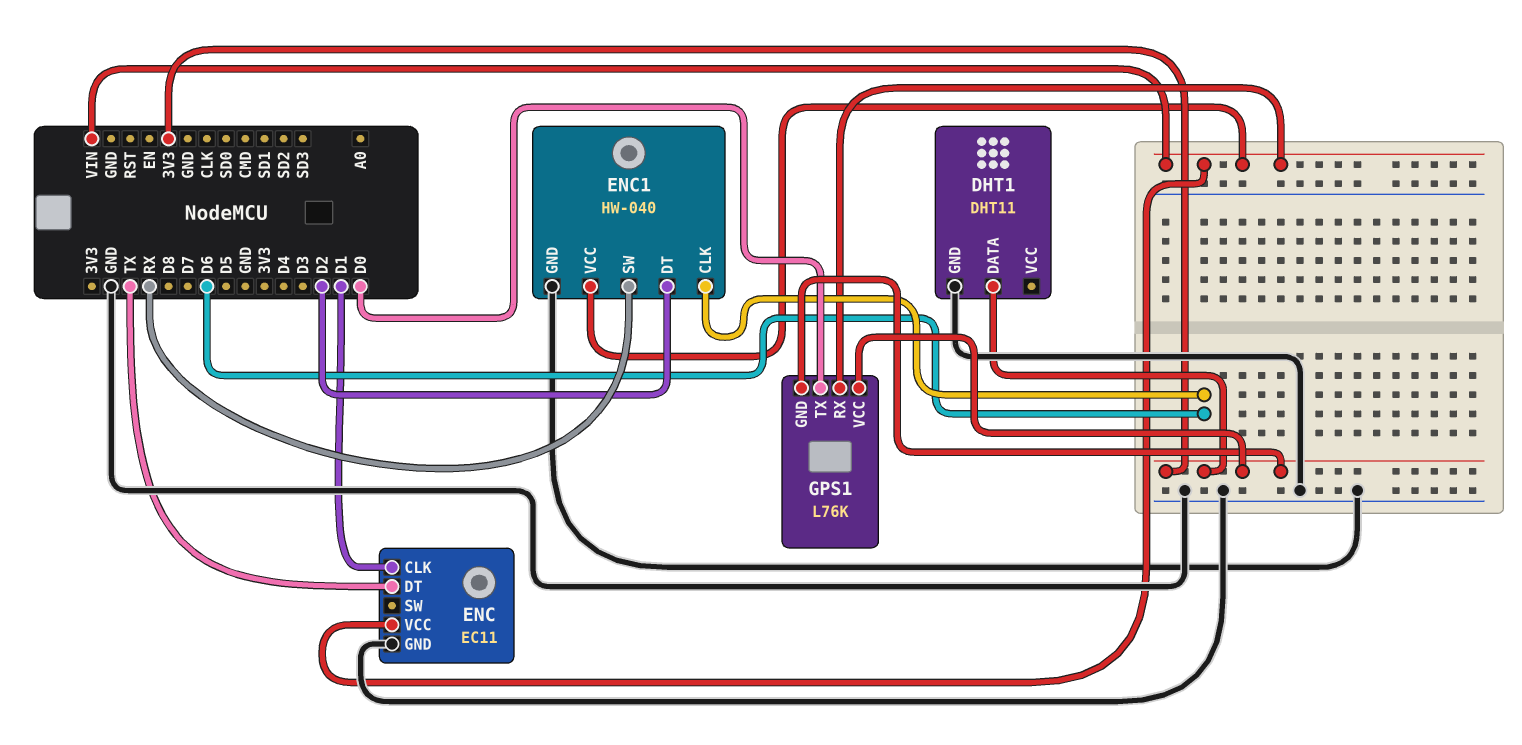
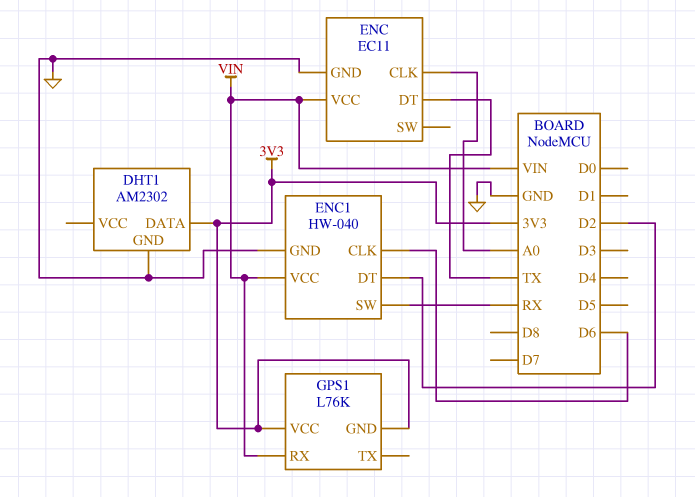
DHT1: DHT11 -> AM2302
ENC pin CLK: D1 -> A0
GPS1 pin TX: D0 -> none

